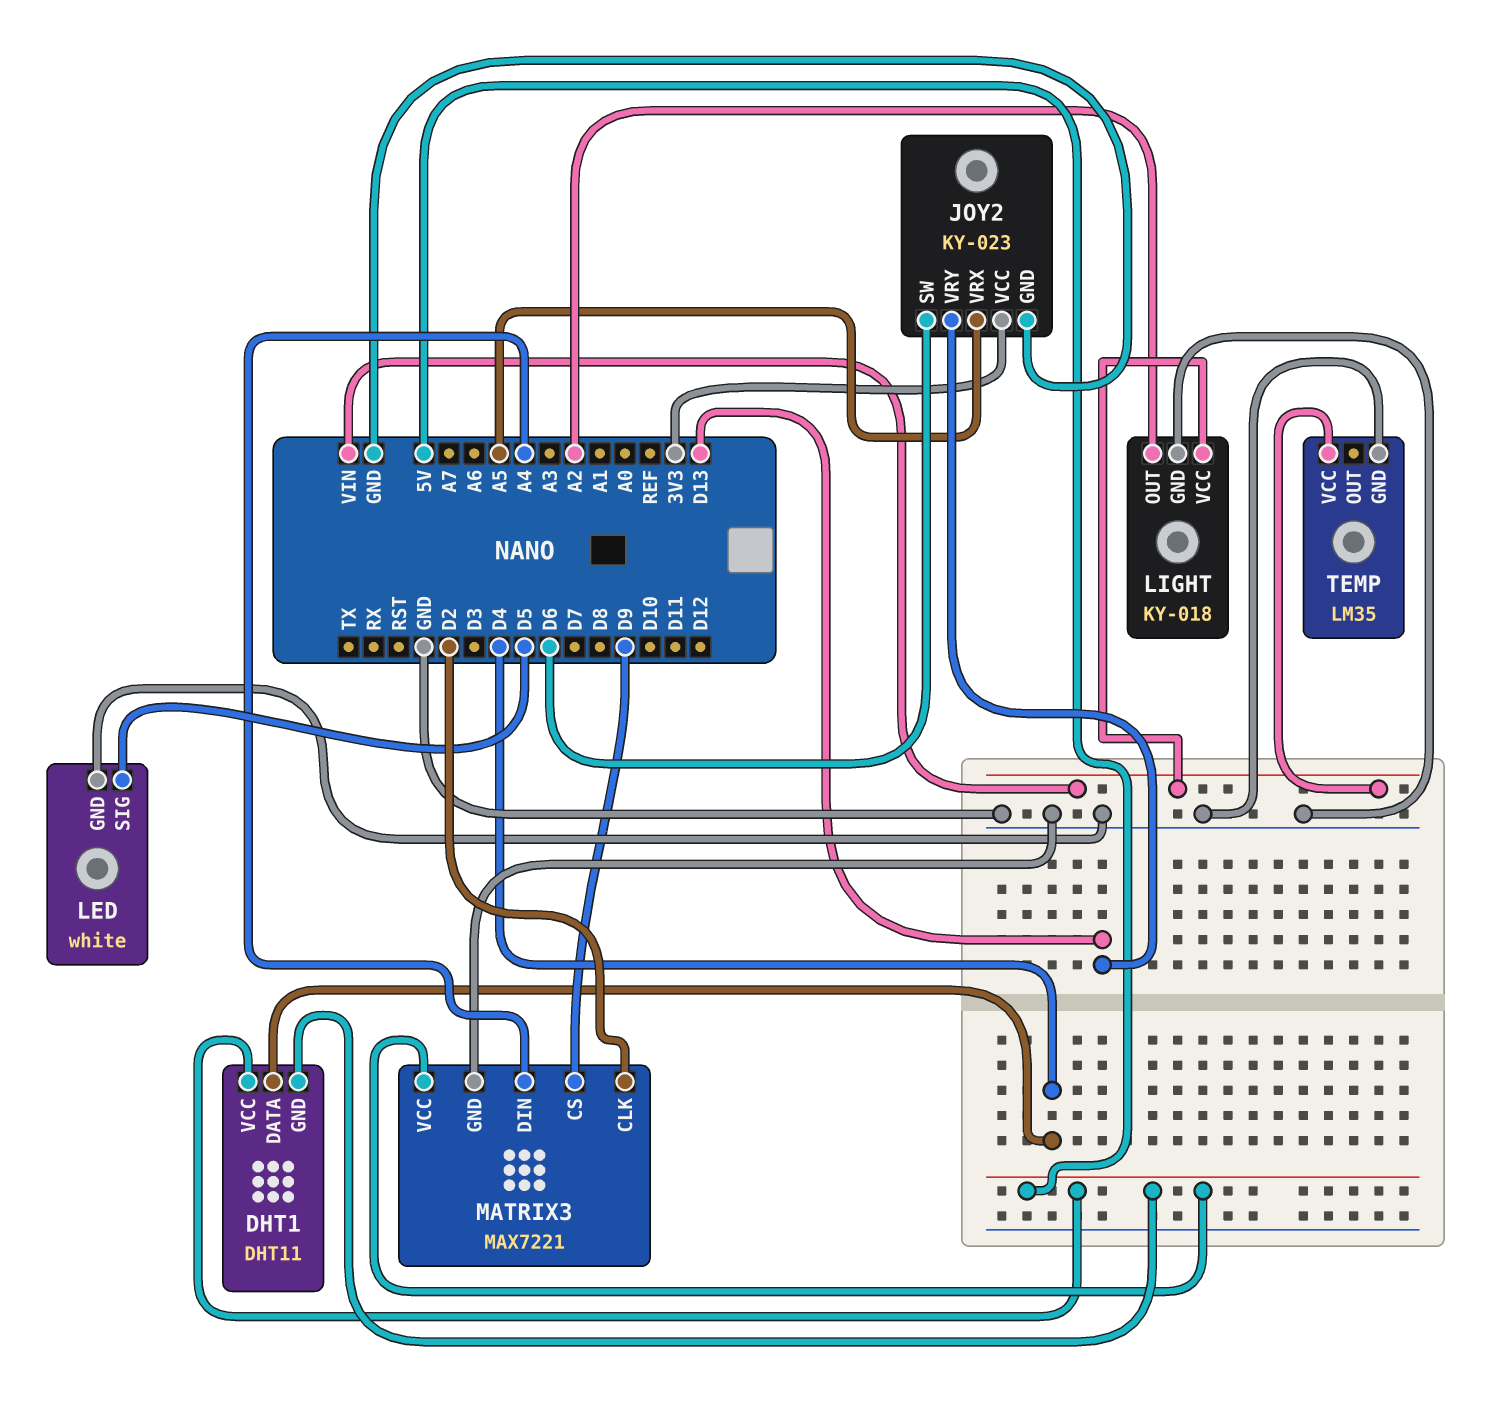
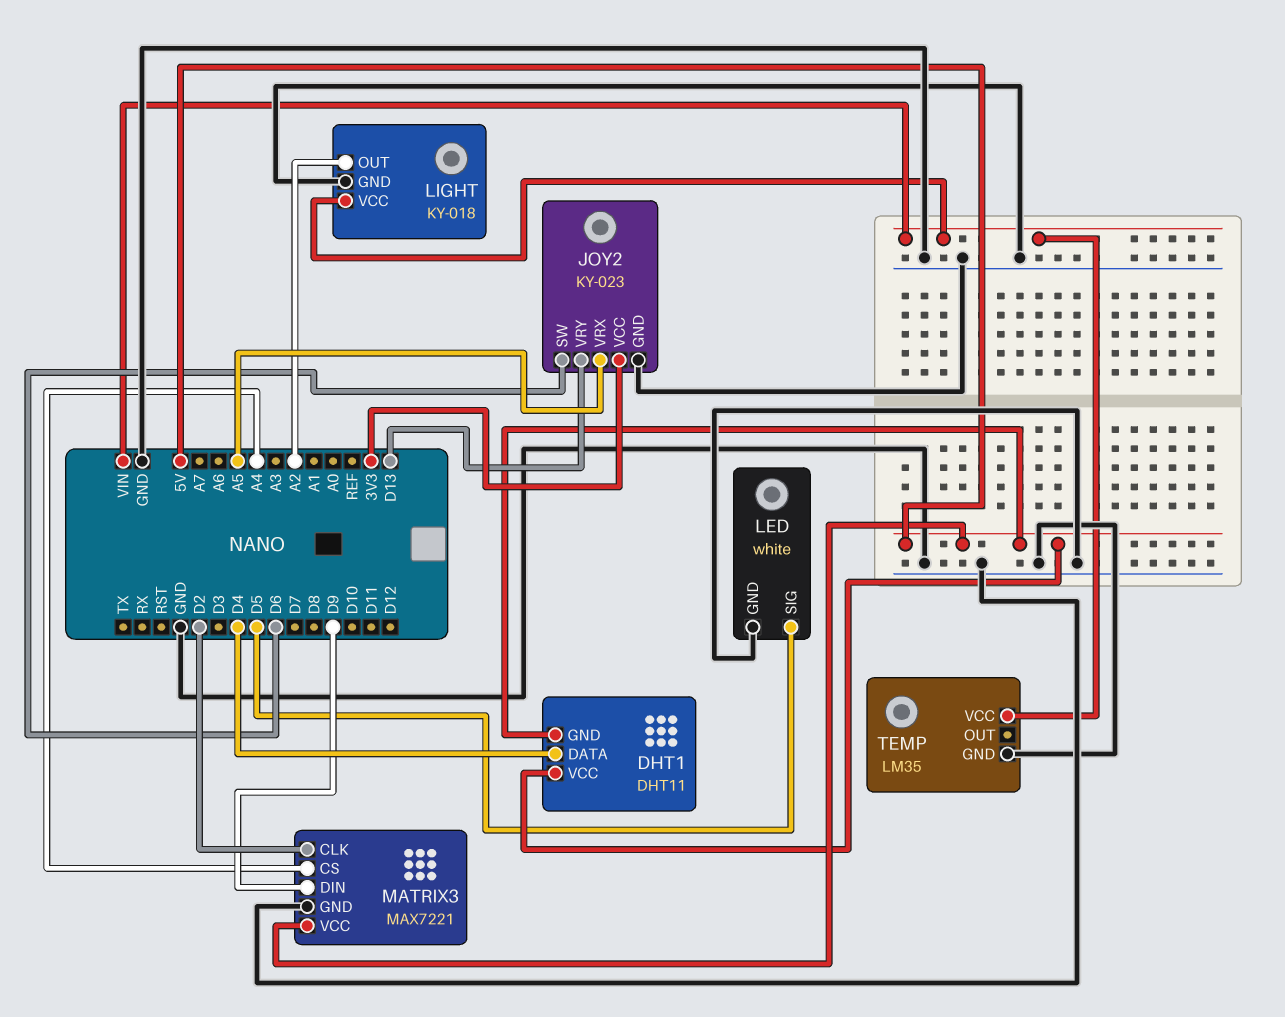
MATRIX3 pin CS: D9 -> A4
MATRIX3 pin DIN: A4 -> D9

